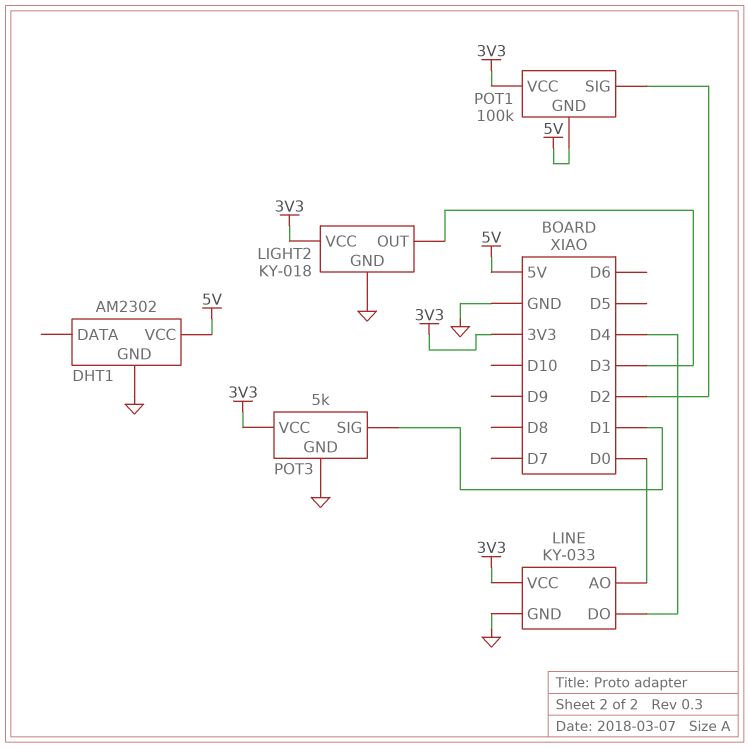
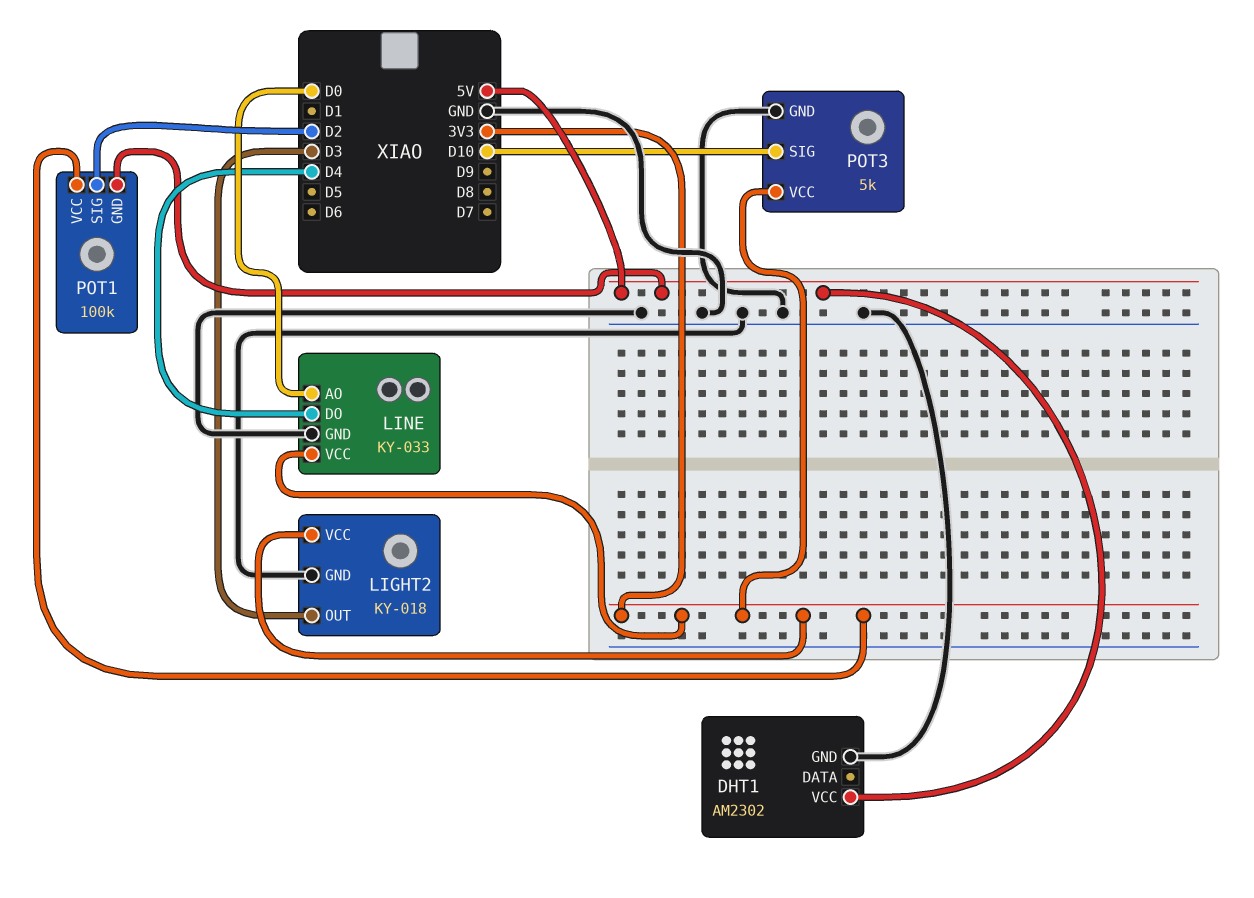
POT3 pin SIG: D1 -> D10

